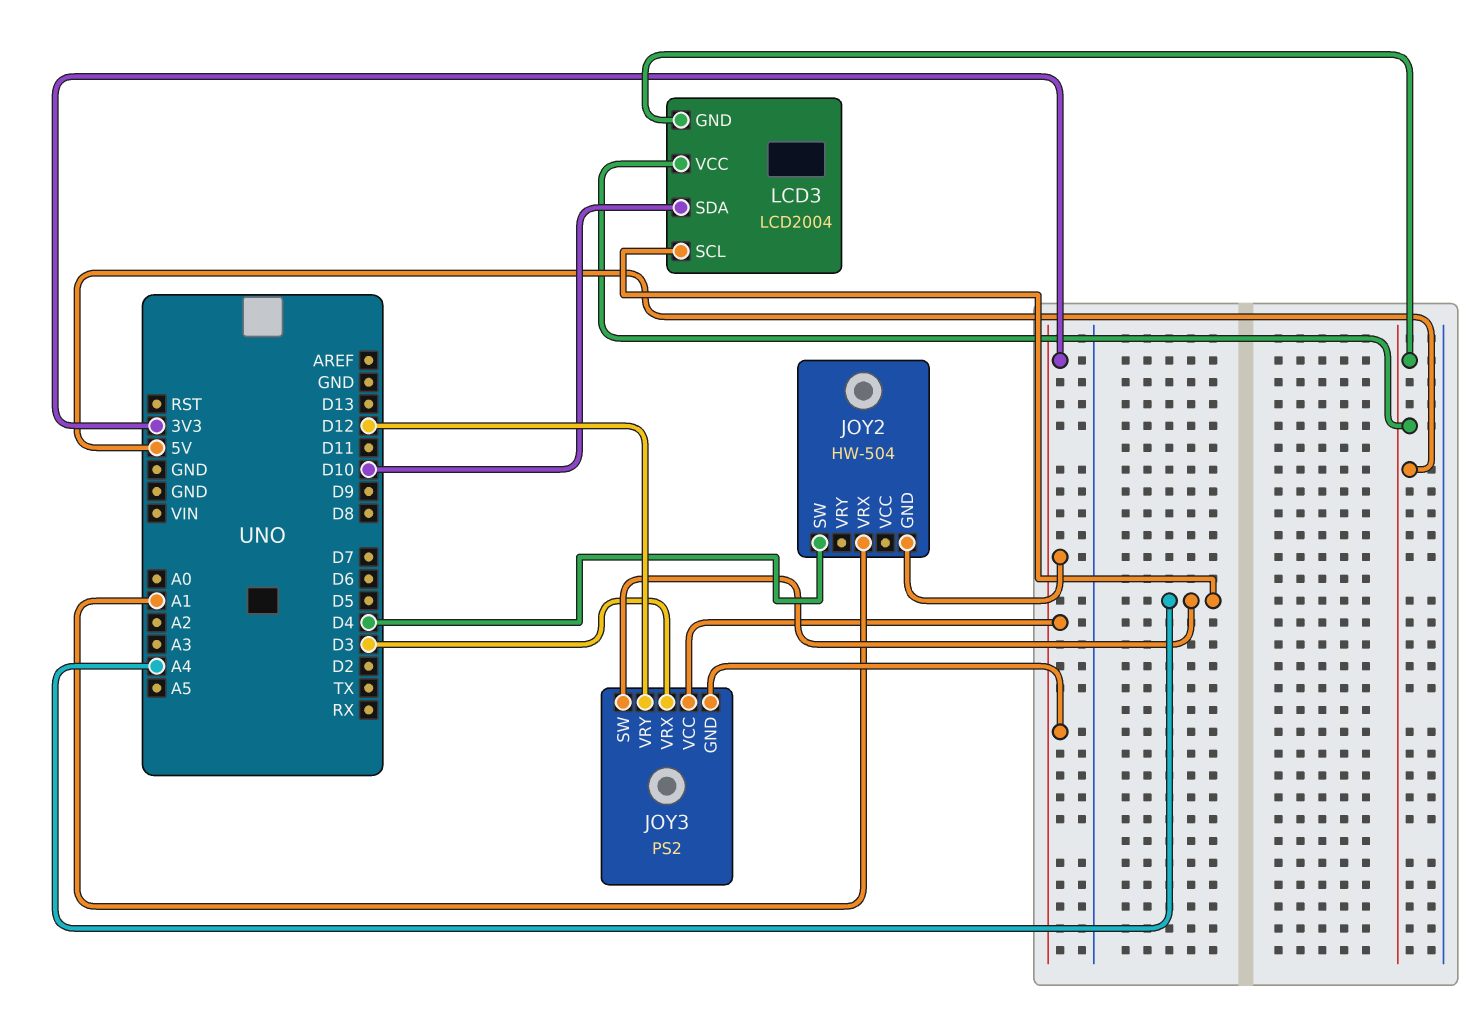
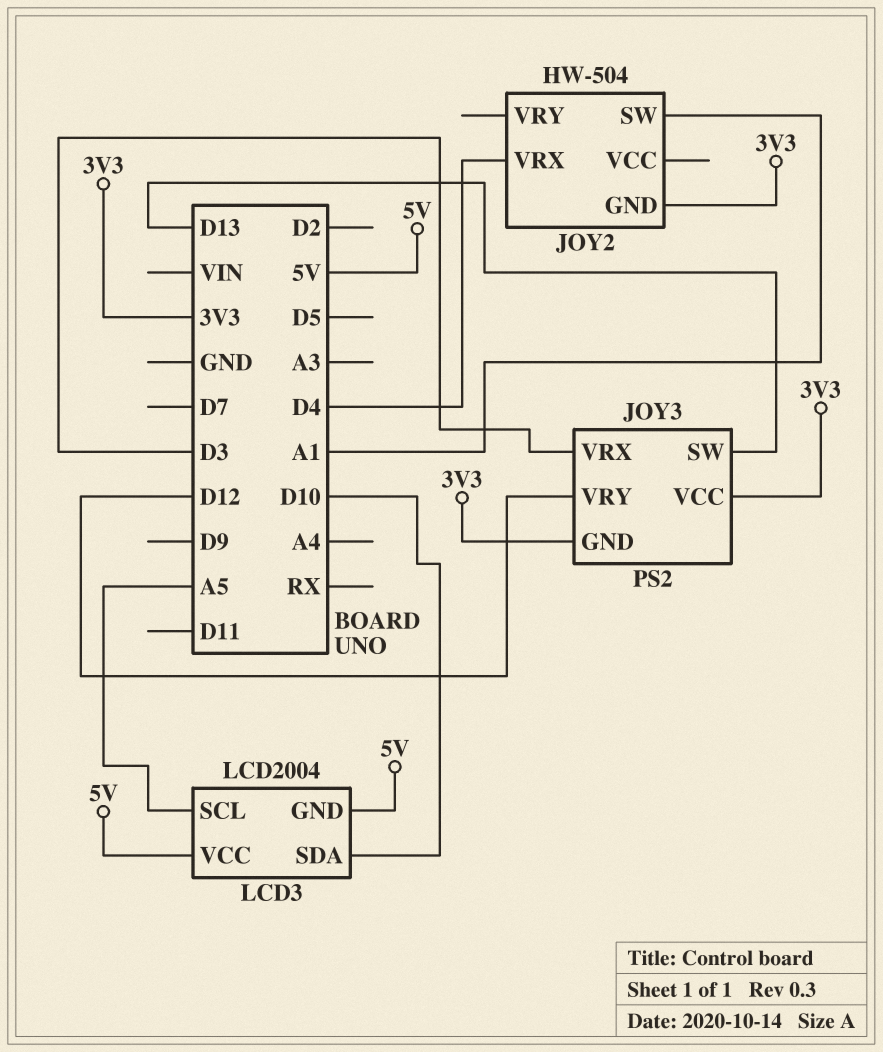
JOY2 pin SW: D4 -> A1
JOY2 pin VRX: A1 -> D4
JOY3 pin SW: A4 -> D13
LCD3 pin SCL: A4 -> A5

